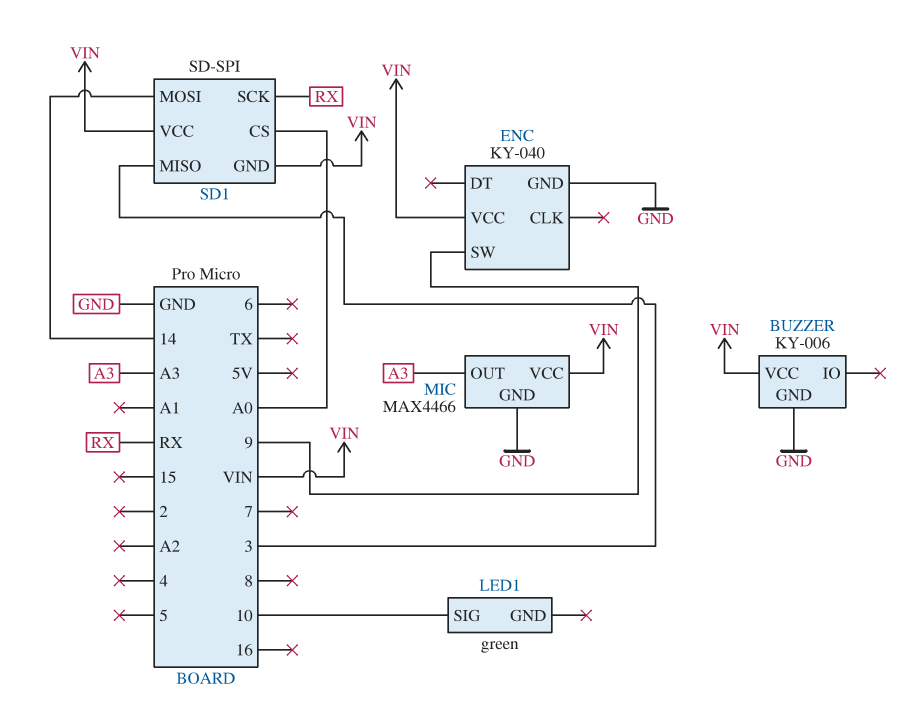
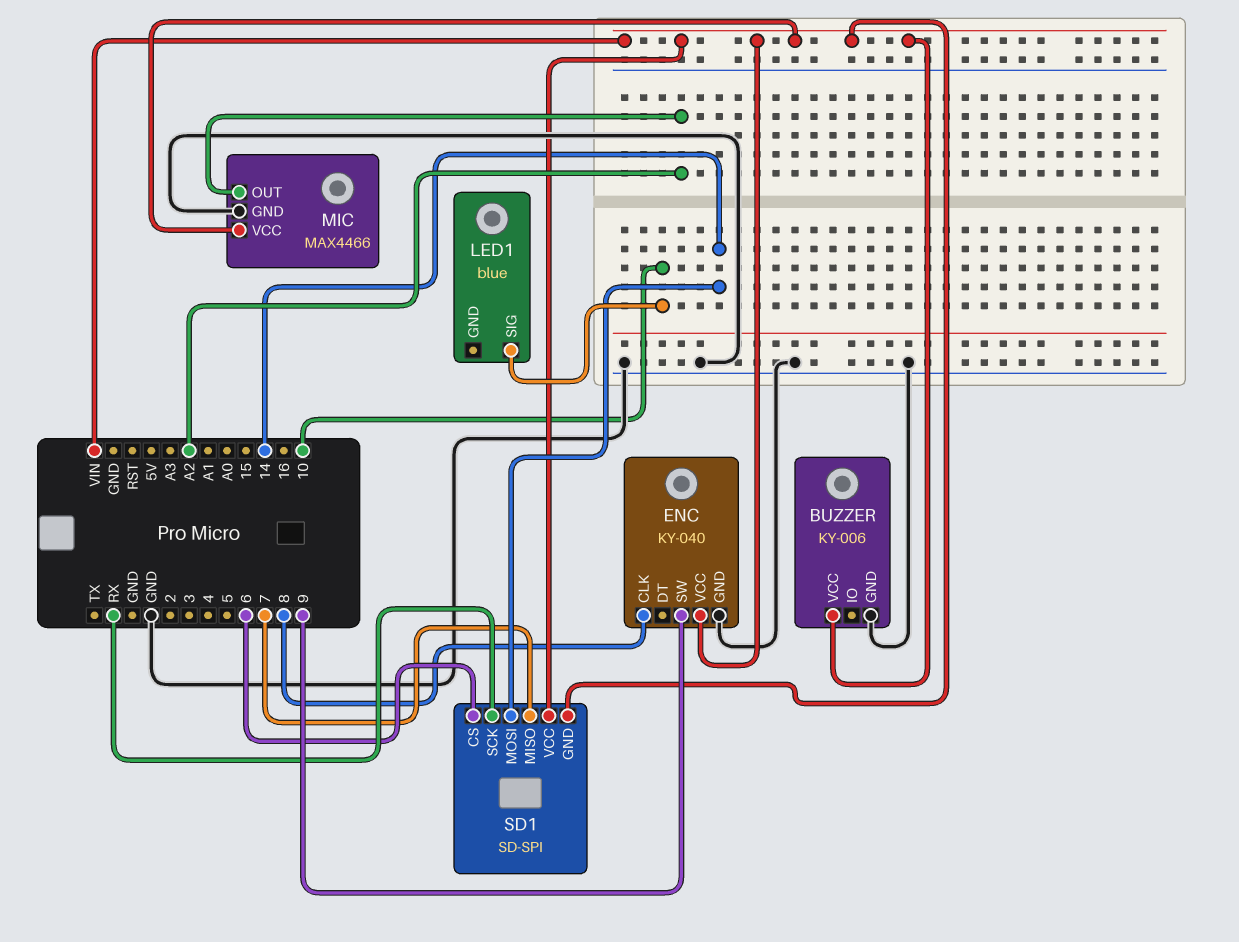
ENC pin CLK: none -> 8
LED1: green -> blue
MIC pin OUT: A3 -> A2
SD1 pin CS: A0 -> 6
SD1 pin MISO: 3 -> 7

